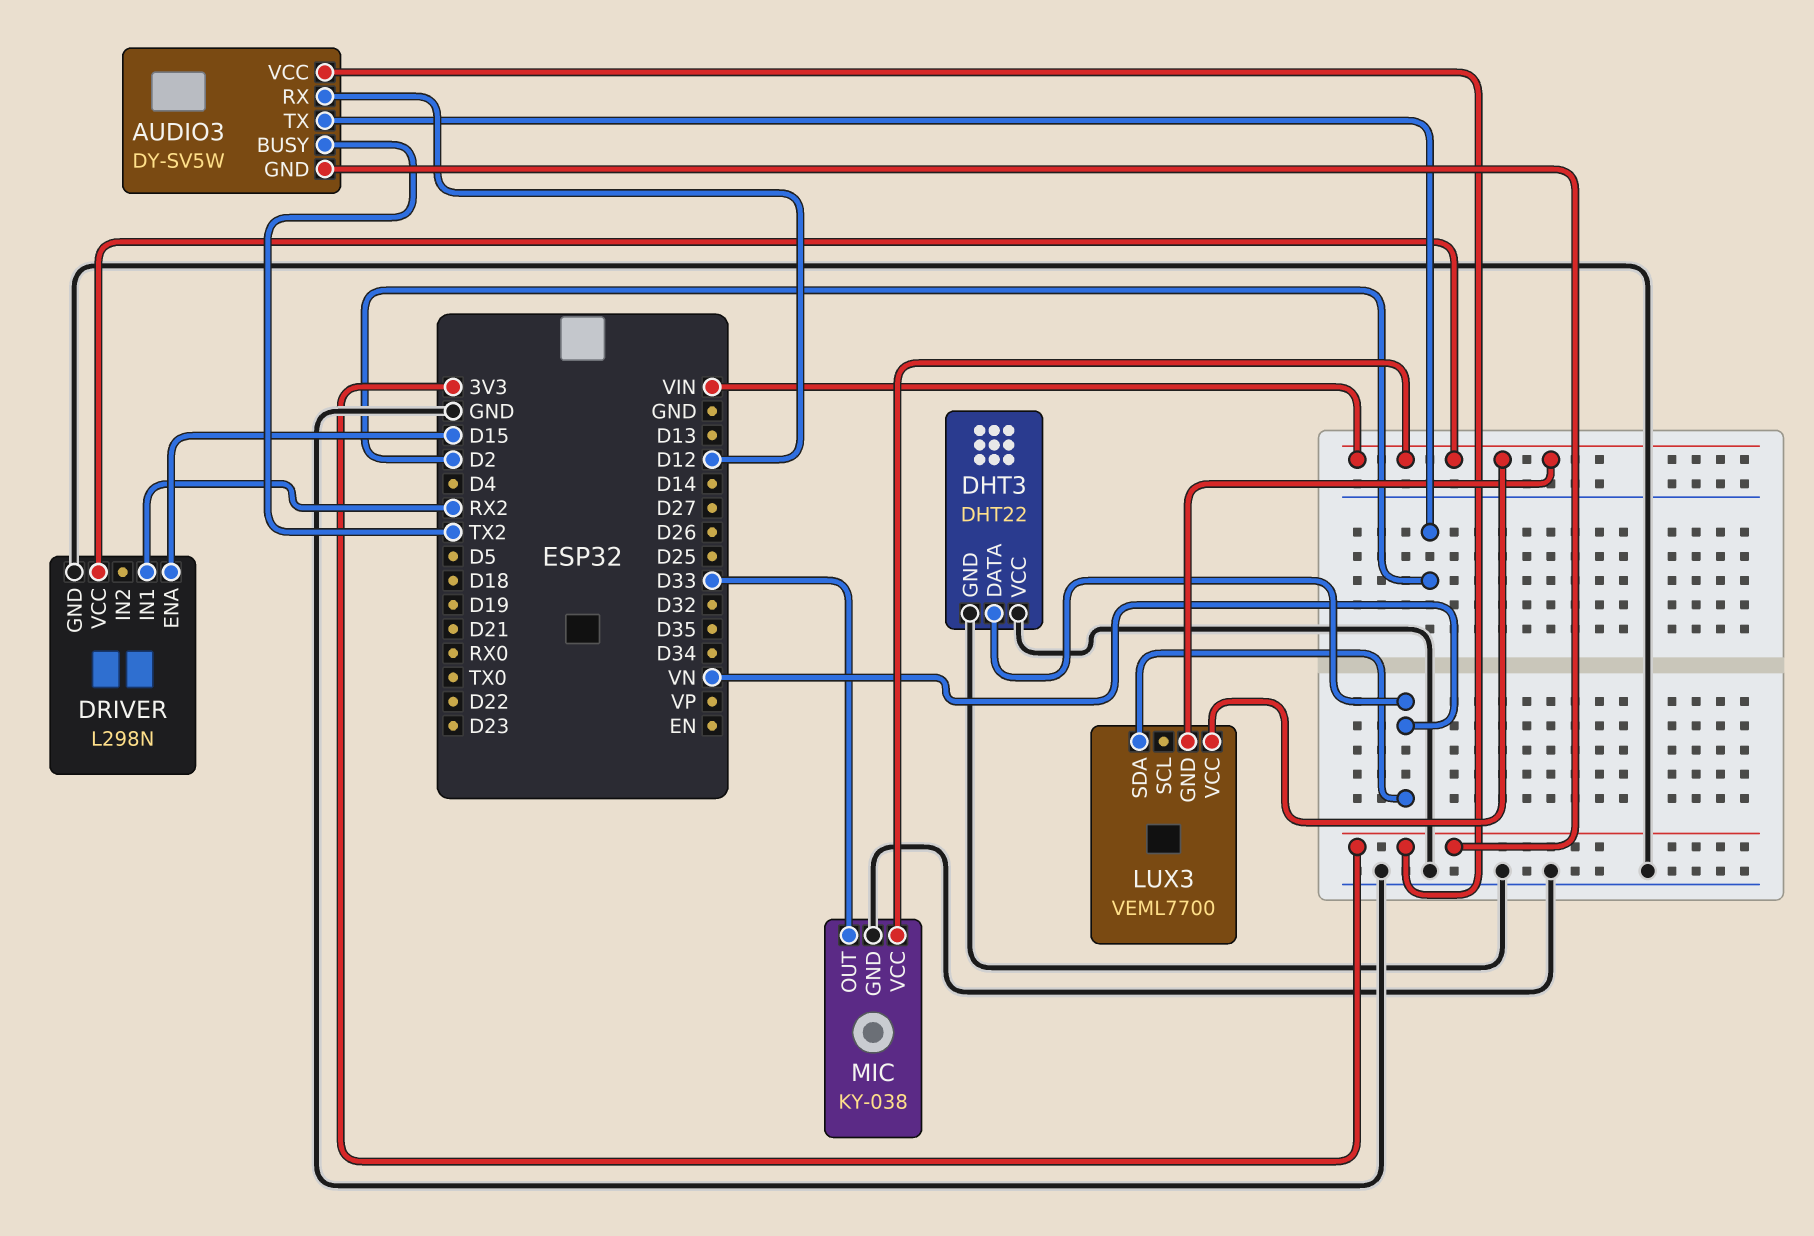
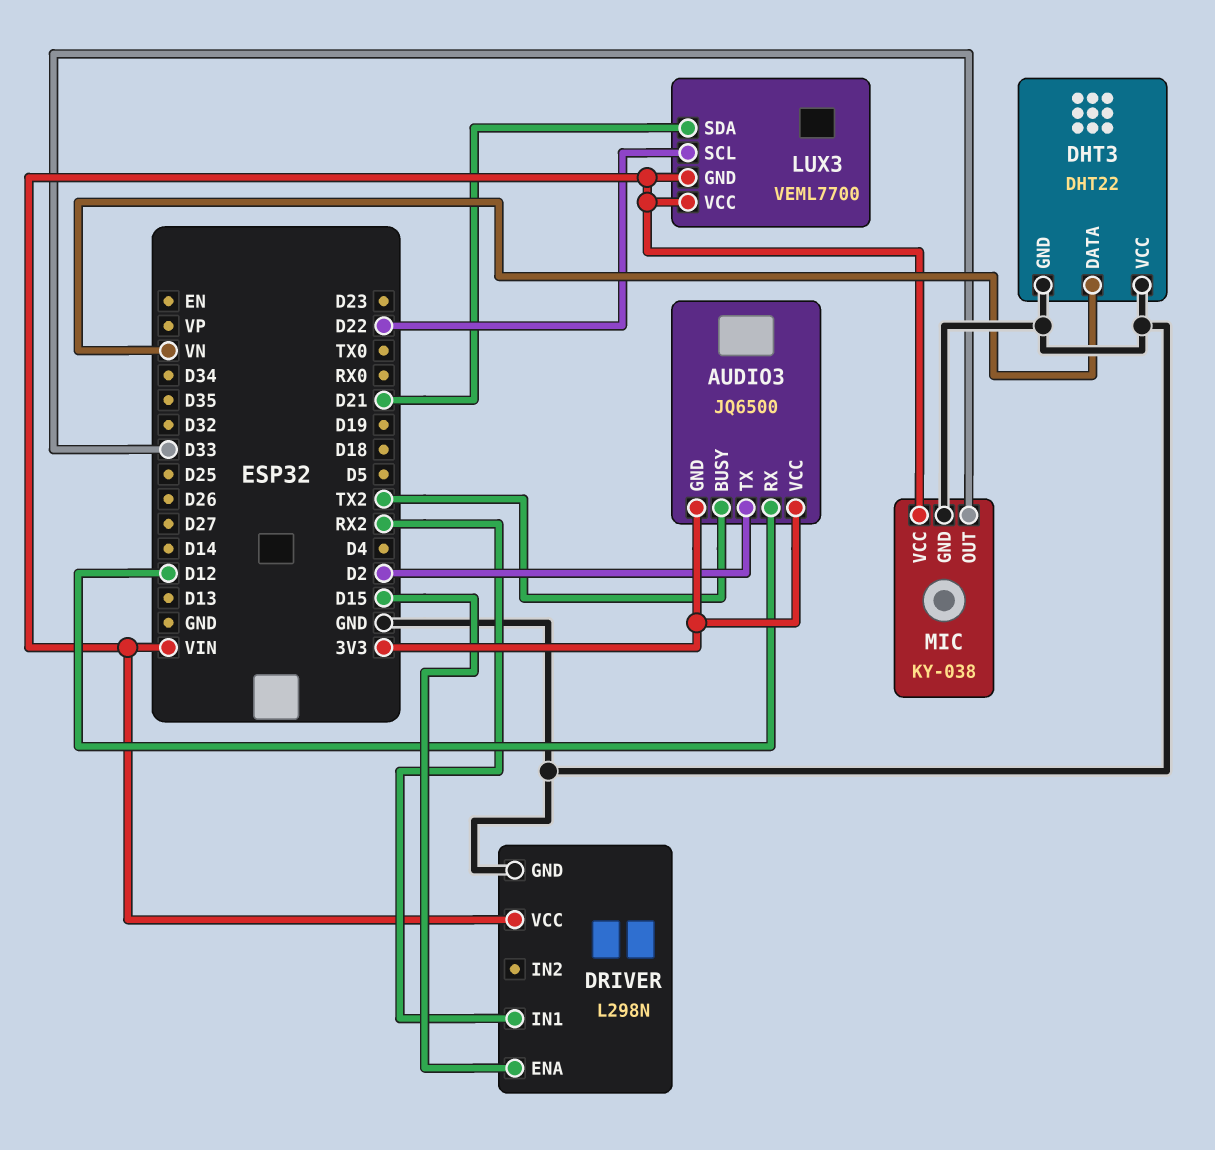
AUDIO3: DY-SV5W -> JQ6500
LUX3 pin SCL: none -> D22
LUX3 pin SDA: VN -> D21

